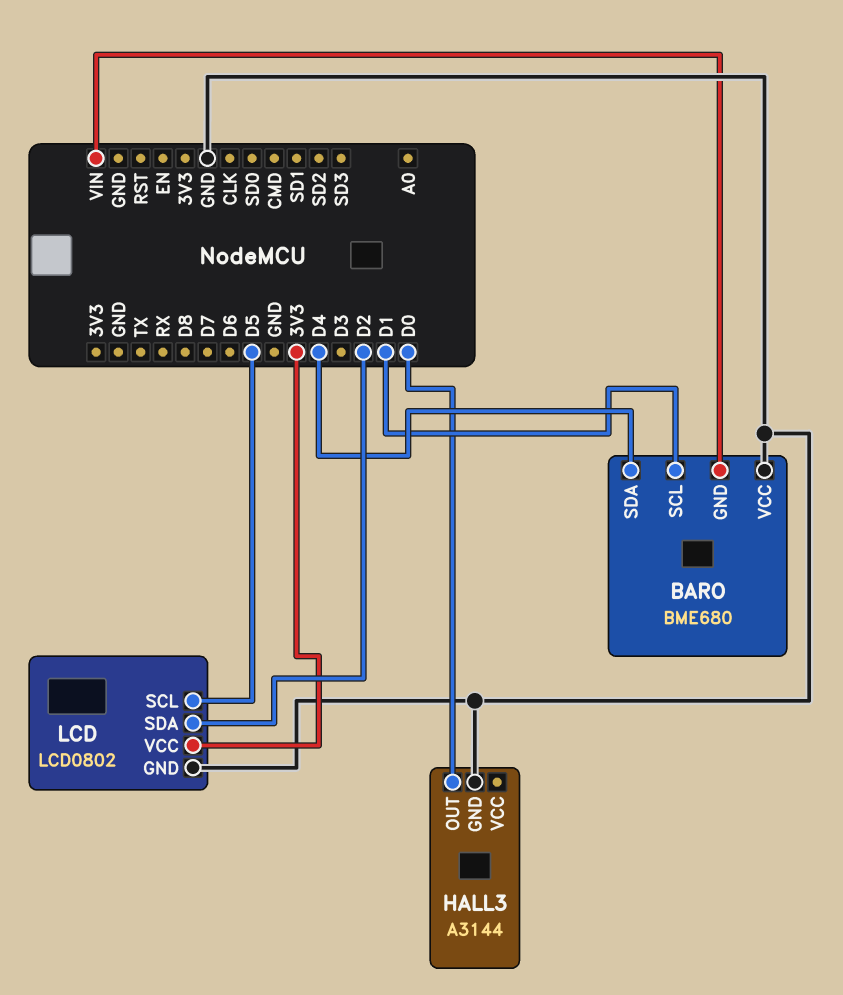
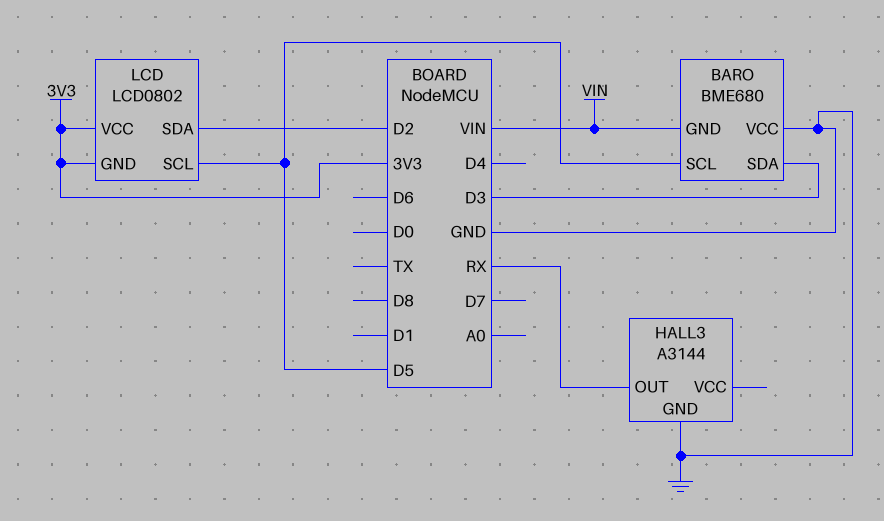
BARO pin SCL: D1 -> D5
BARO pin SDA: D4 -> D3
HALL3 pin OUT: D0 -> RX
LCD pin GND: GND -> 3V3

